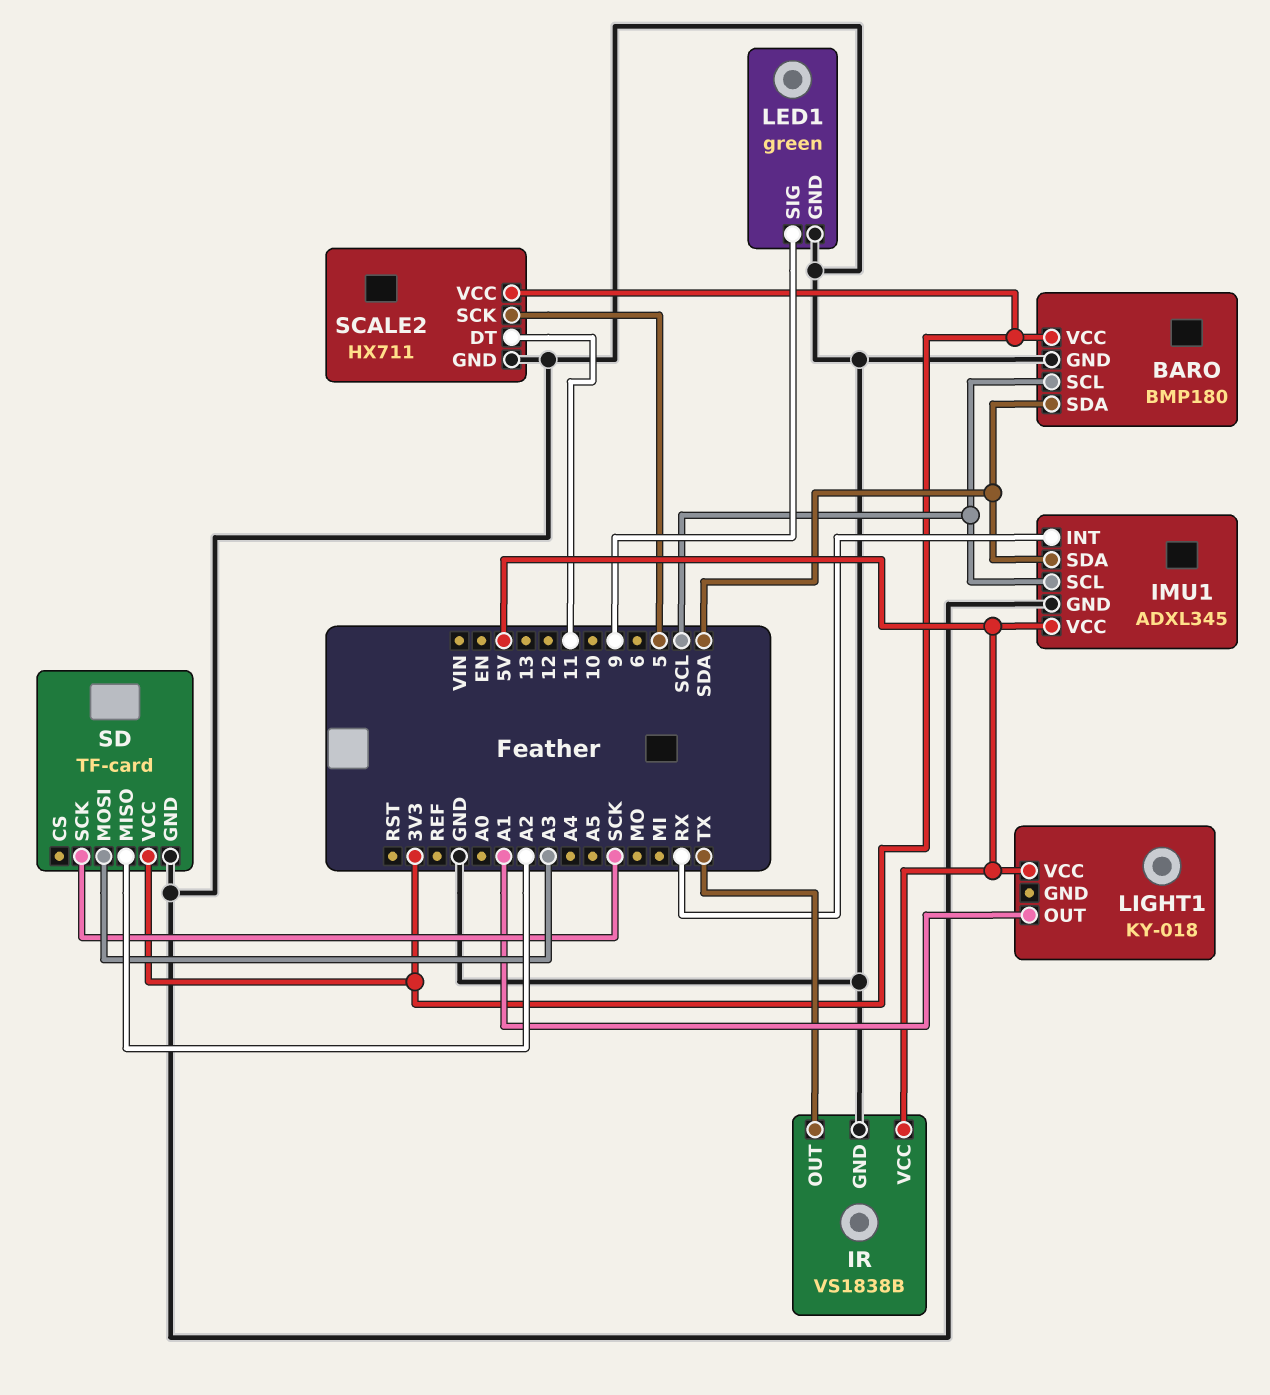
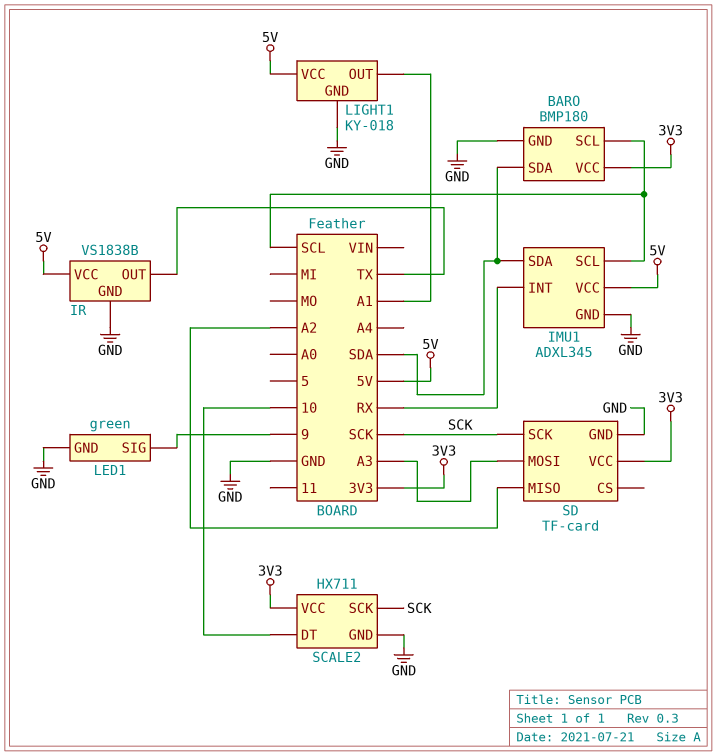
LIGHT1 pin GND: none -> GND
SCALE2 pin DT: 11 -> 10
SCALE2 pin SCK: 5 -> SCK

